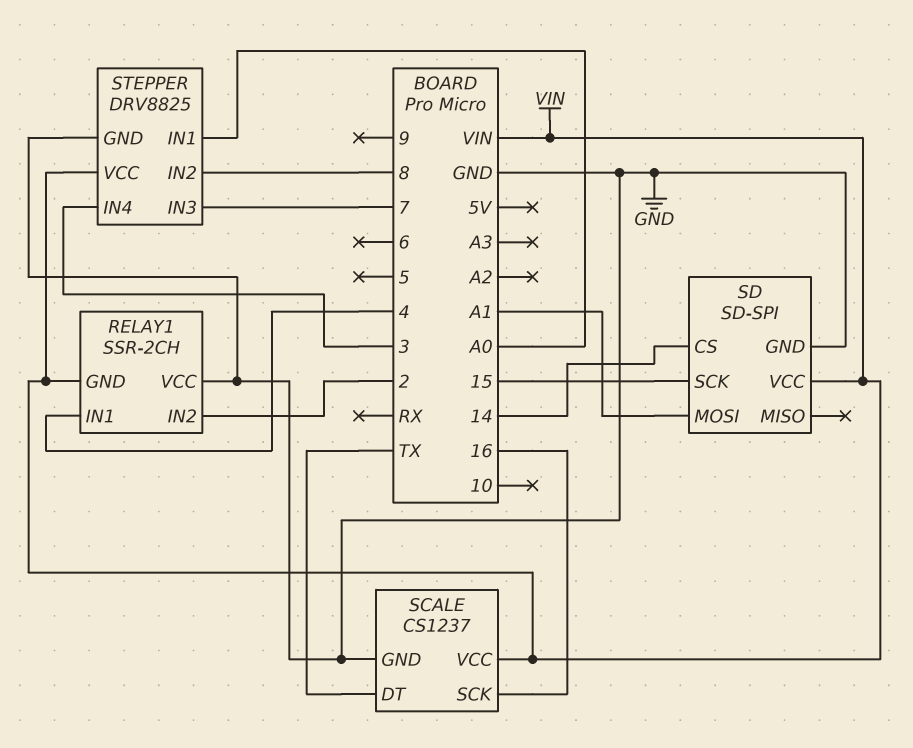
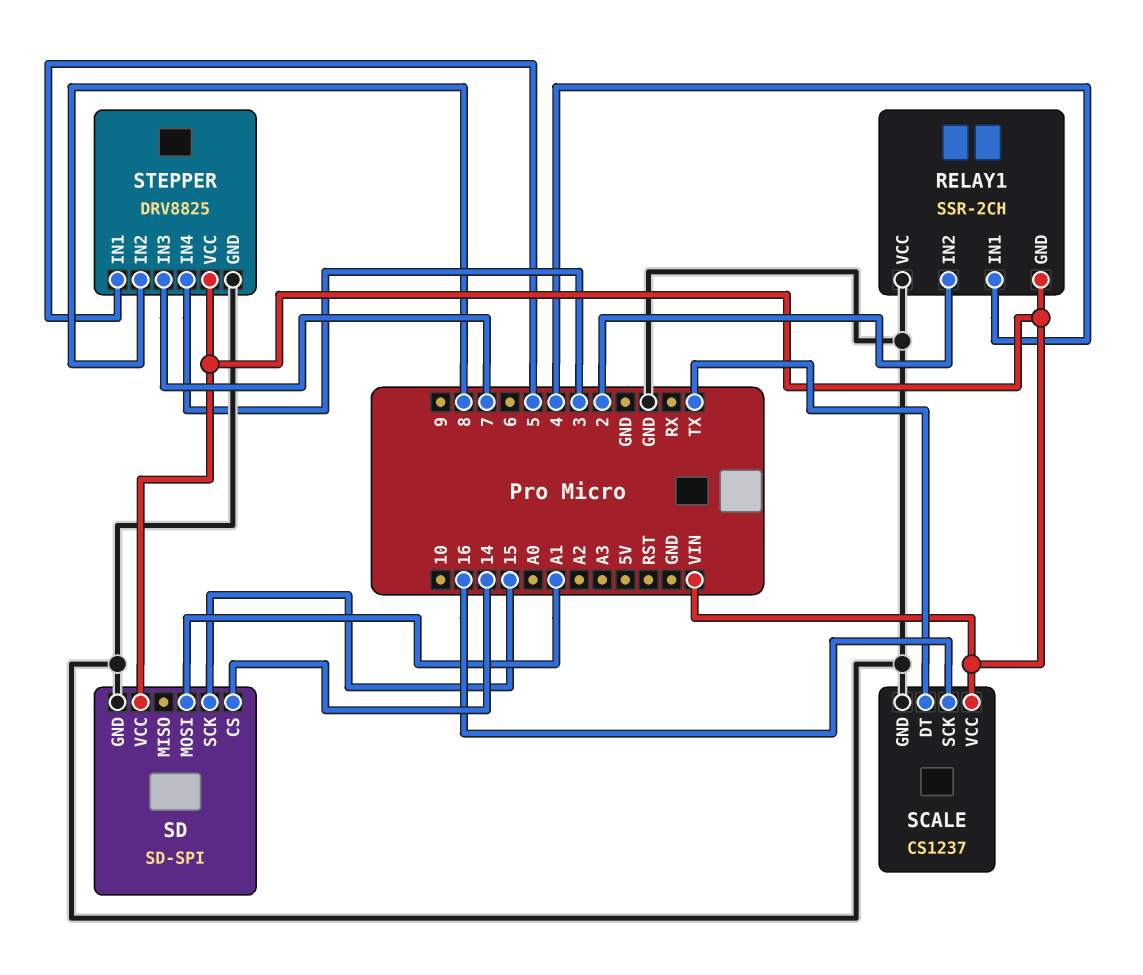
STEPPER pin IN1: A0 -> 5

